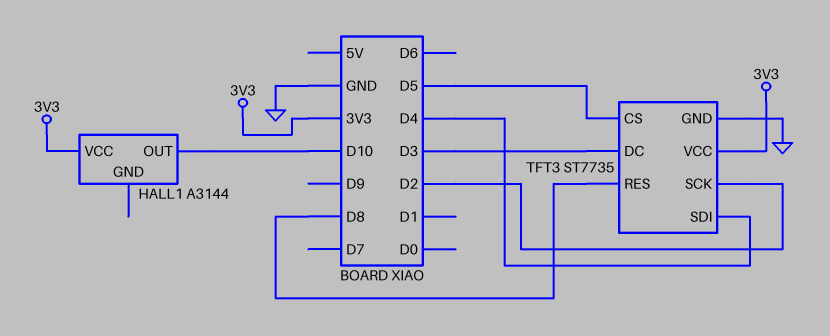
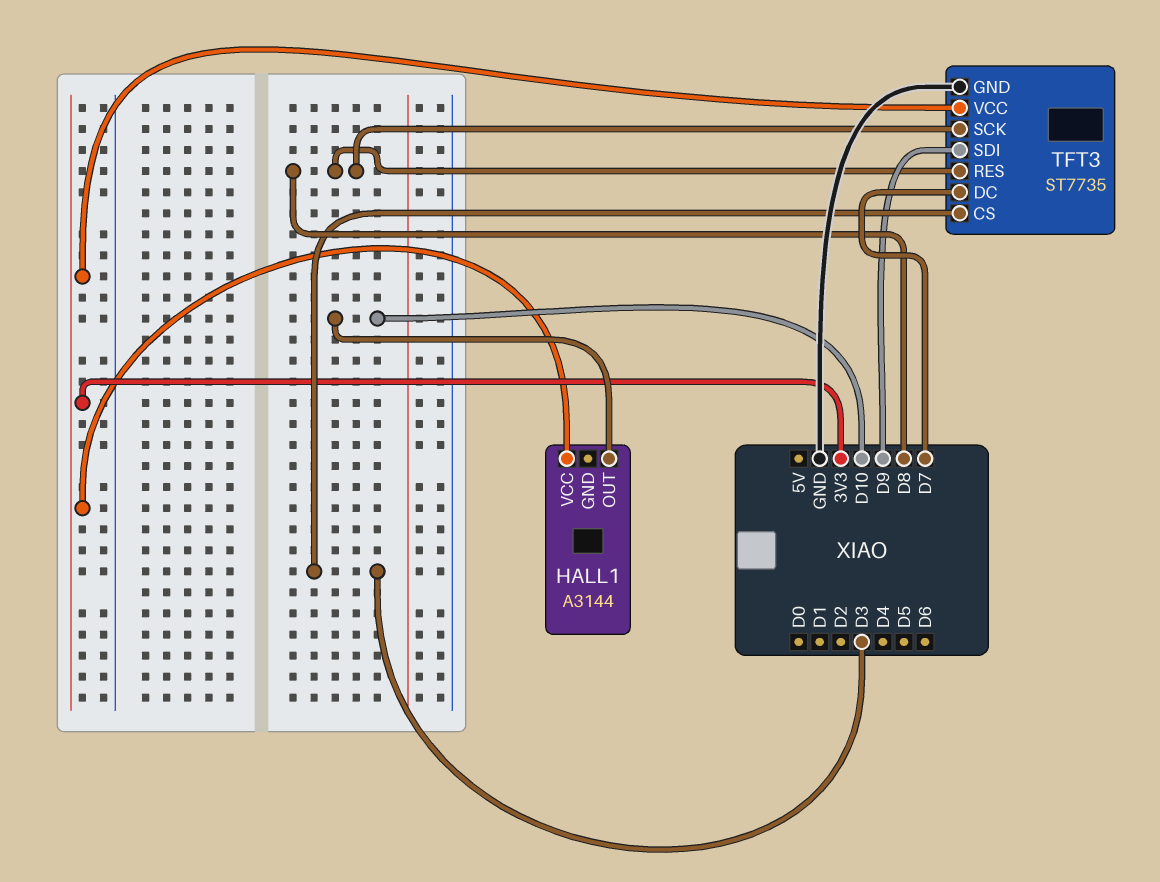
TFT3 pin CS: D5 -> D3
TFT3 pin DC: D3 -> D7
TFT3 pin SCK: D2 -> D8
TFT3 pin SDI: D4 -> D9

